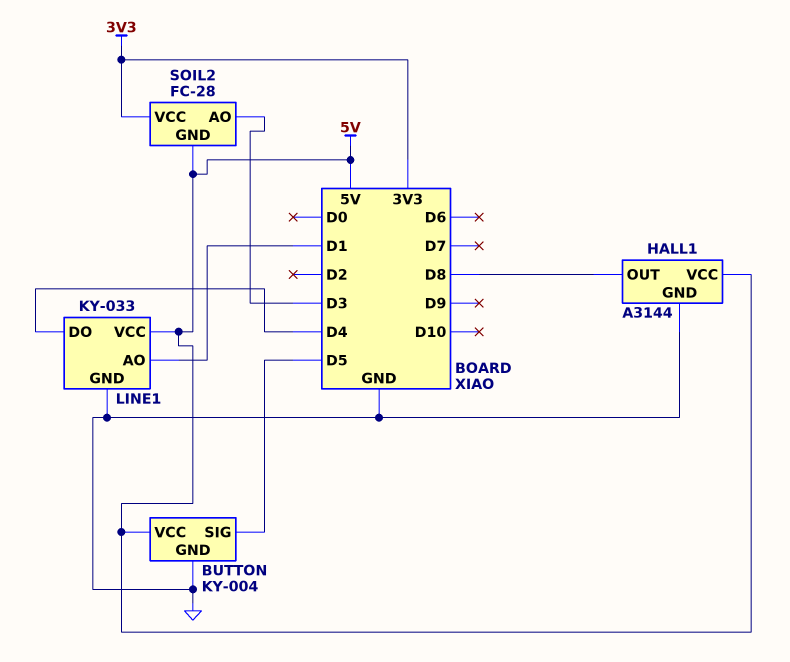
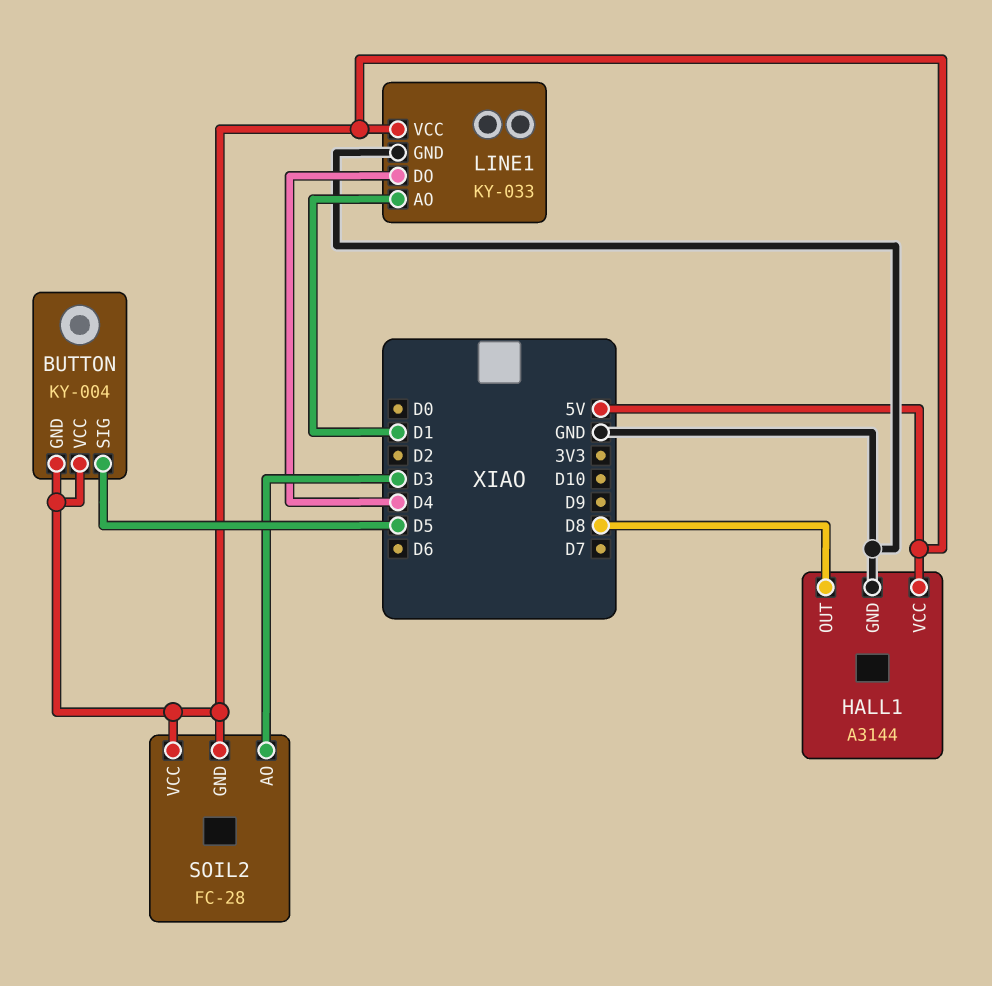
BUTTON pin GND: GND -> 5V
SOIL2 pin VCC: 3V3 -> 5V

